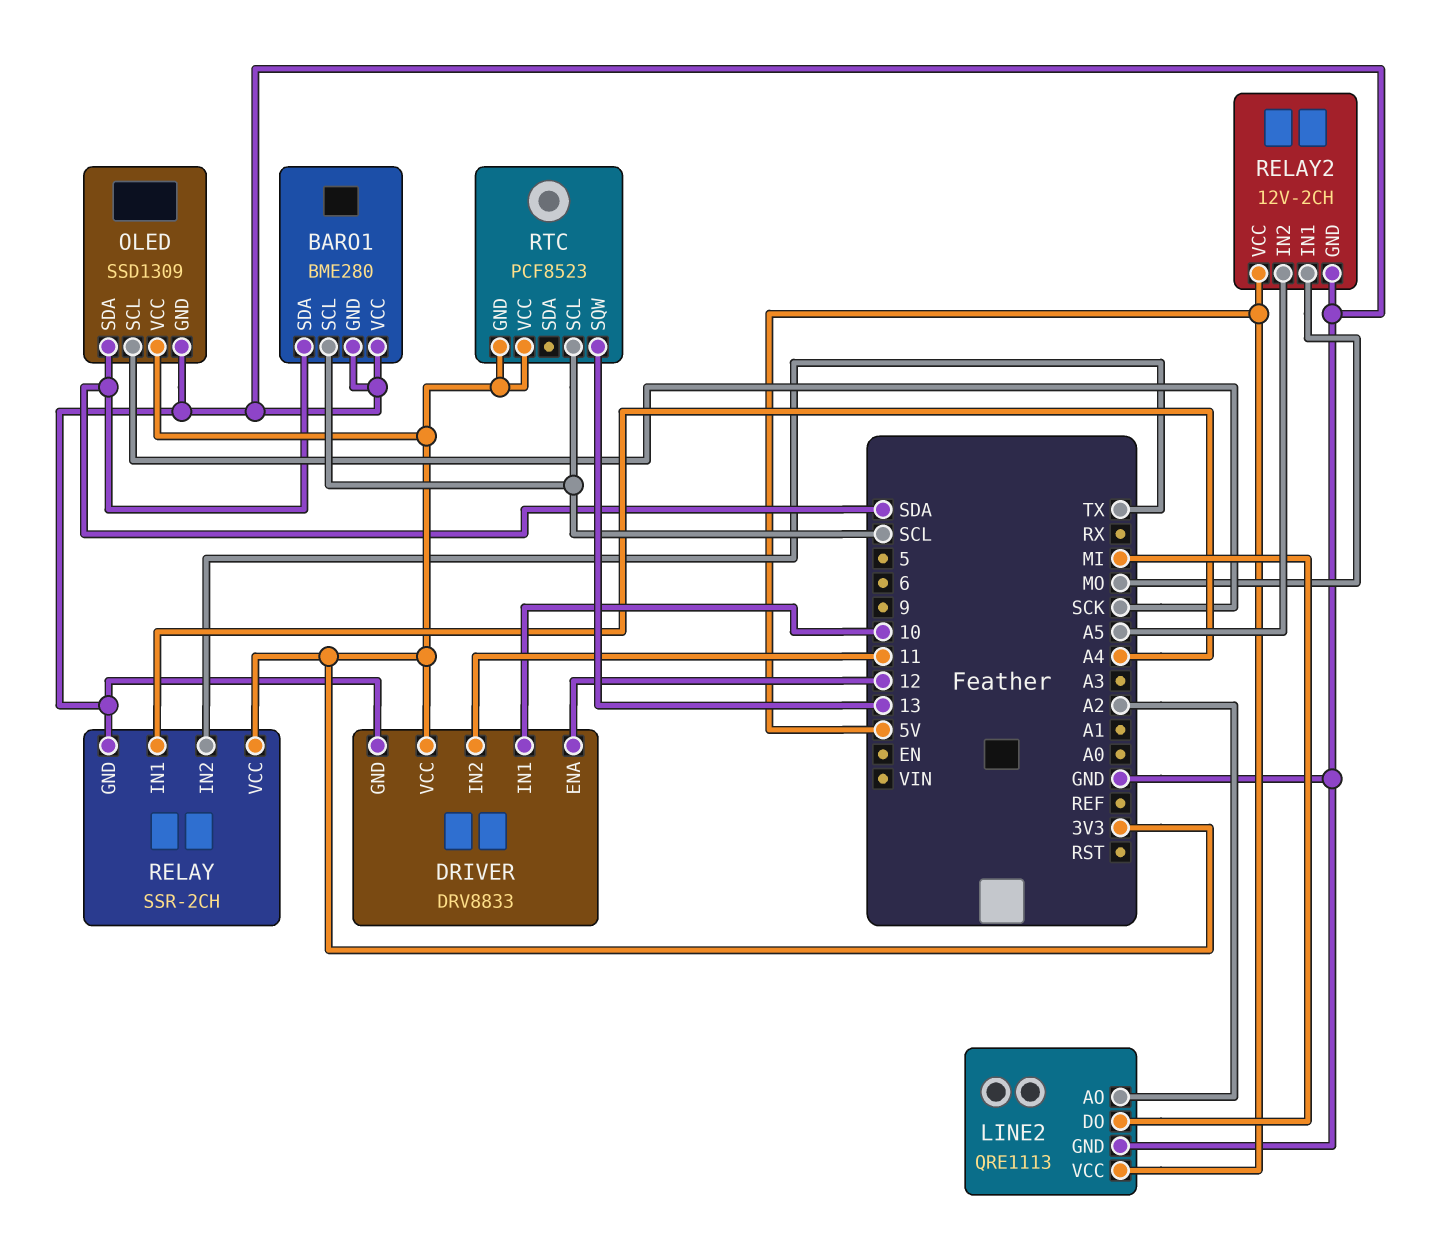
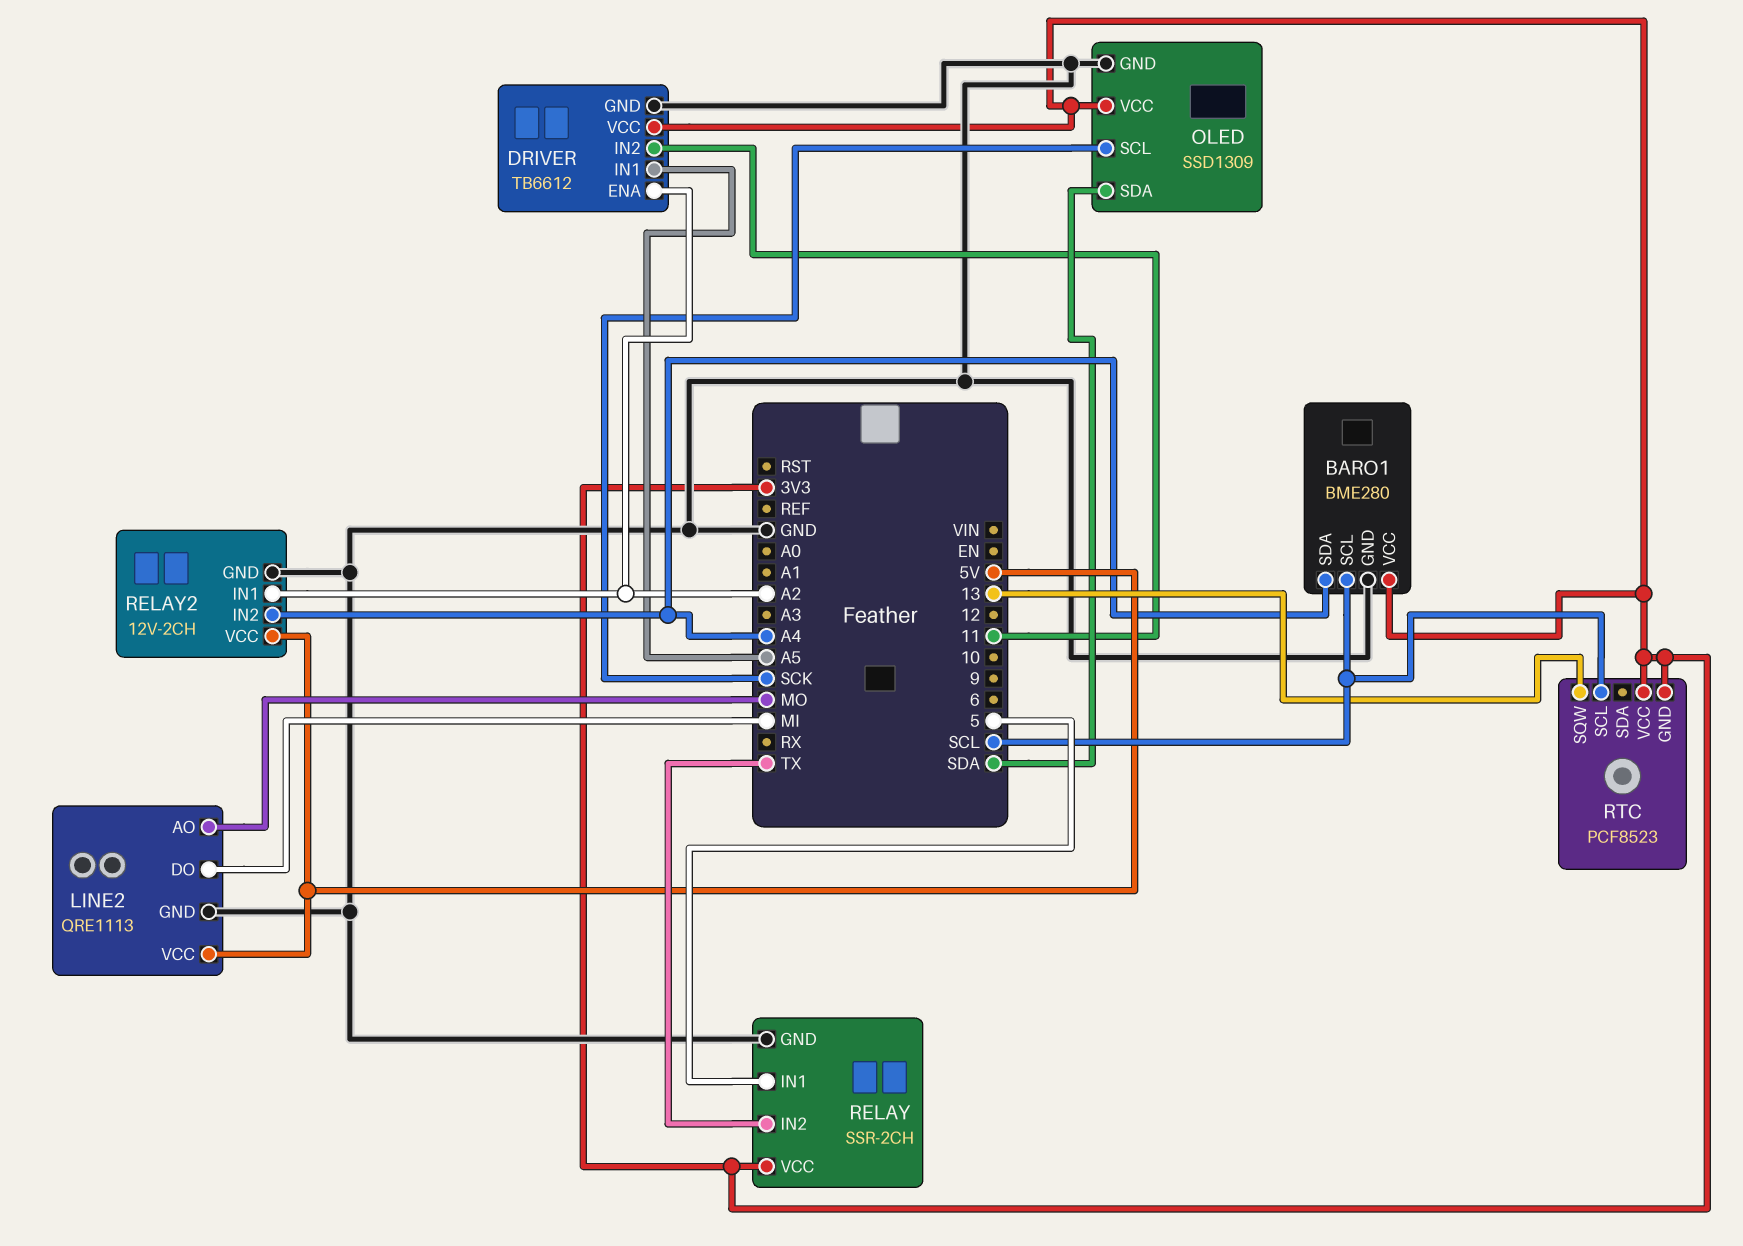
BARO1 pin SDA: SDA -> A4
BARO1 pin VCC: GND -> 3V3
DRIVER: DRV8833 -> TB6612
DRIVER pin ENA: 12 -> A2
DRIVER pin IN1: 10 -> A5
LINE2 pin AO: A2 -> MO
RELAY pin IN1: A4 -> 5
RELAY2 pin IN1: MO -> A2
RELAY2 pin IN2: A5 -> A4

